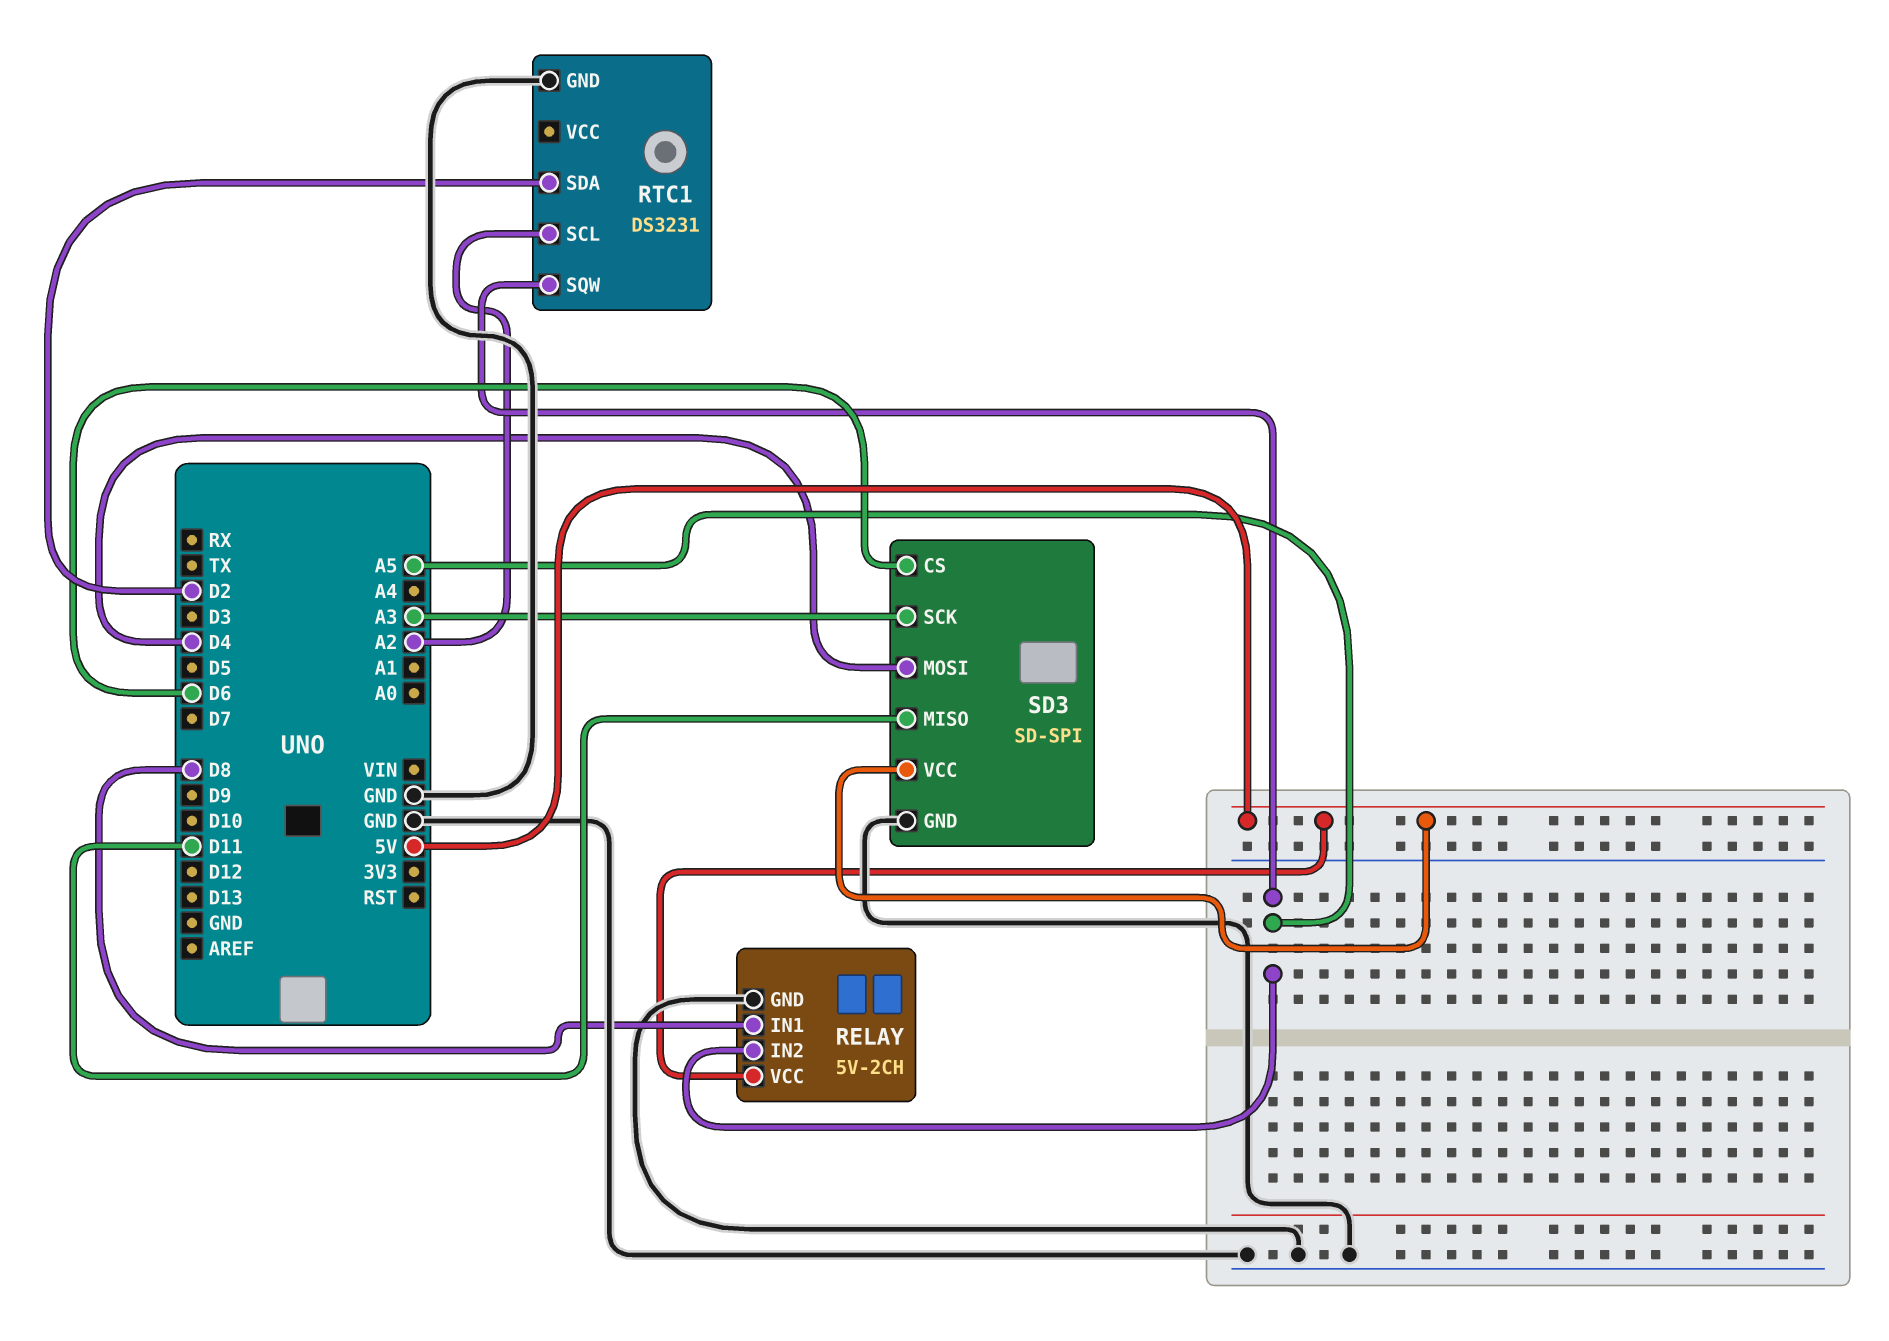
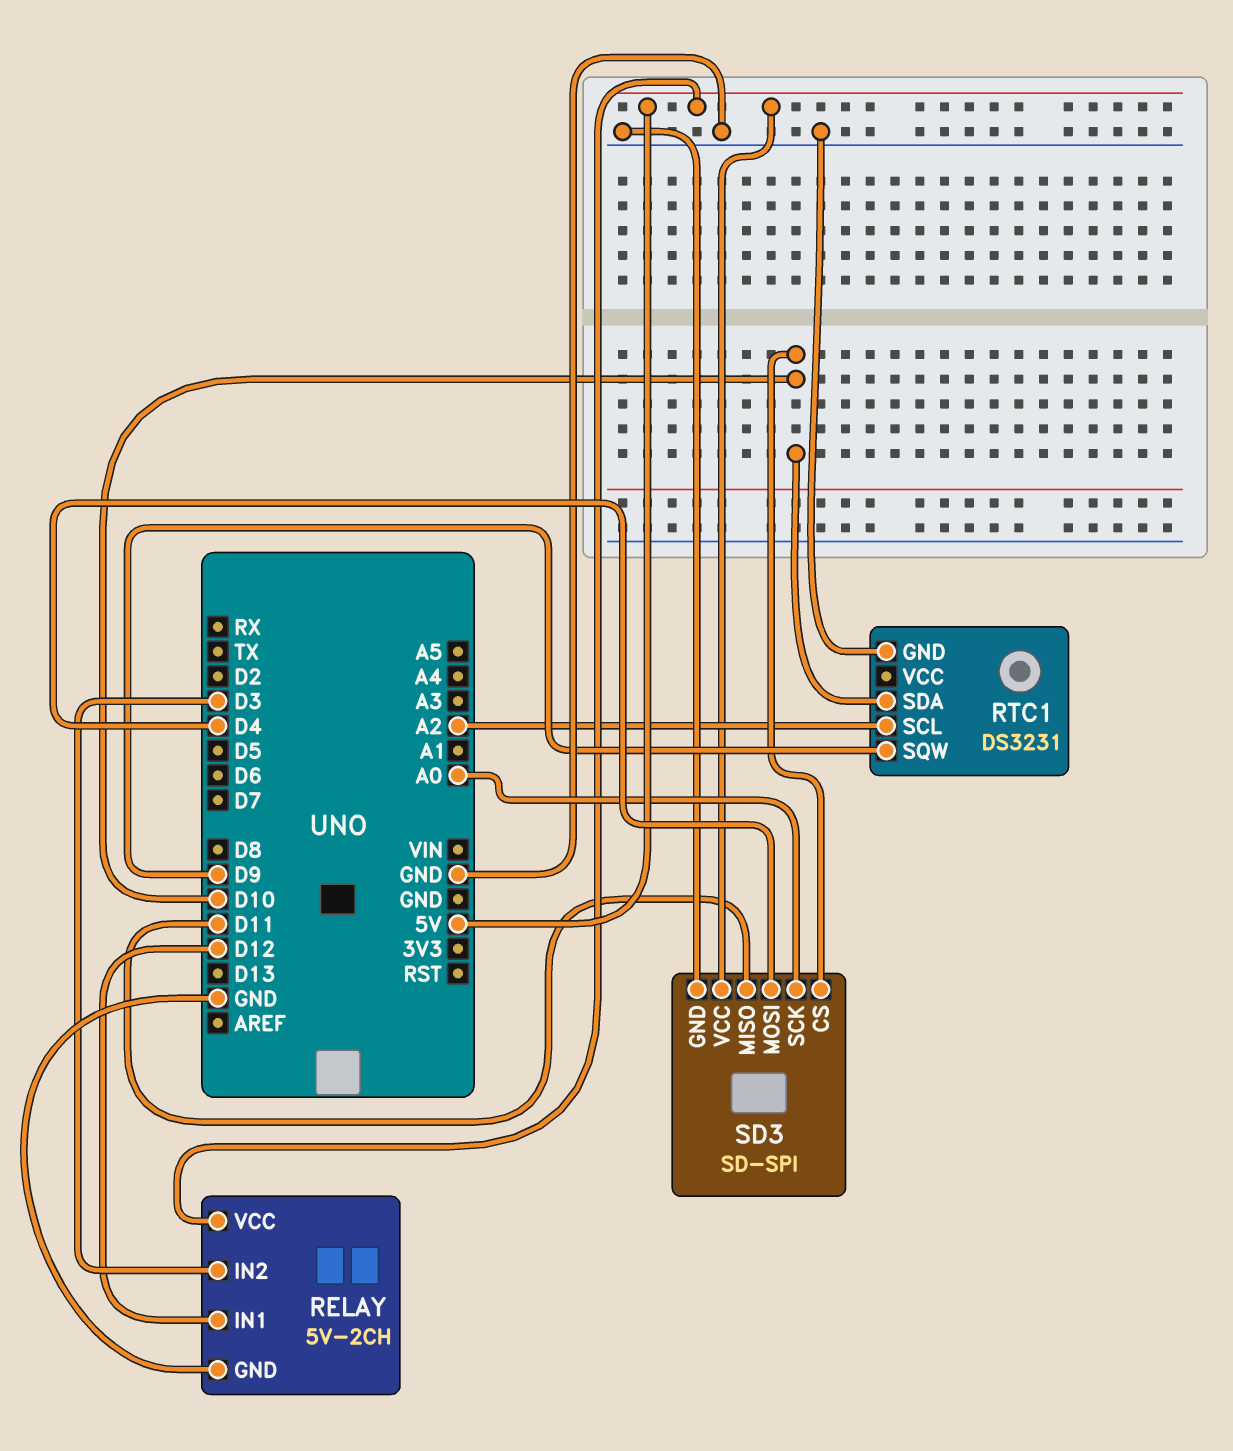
RELAY pin IN1: D8 -> D12
RELAY pin IN2: A5 -> D3
RTC1 pin SDA: D2 -> D10
RTC1 pin SQW: A5 -> D9
SD3 pin CS: D6 -> D10
SD3 pin SCK: A3 -> A0

